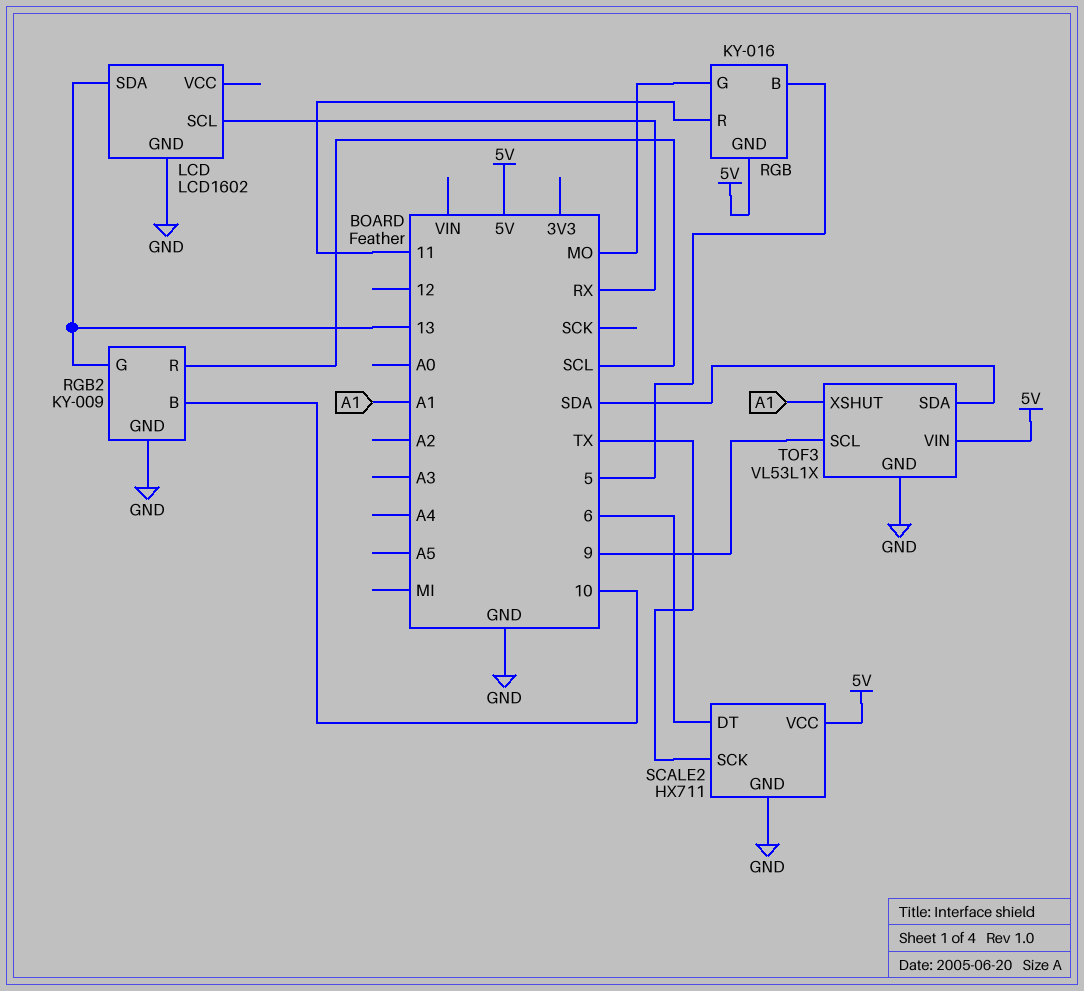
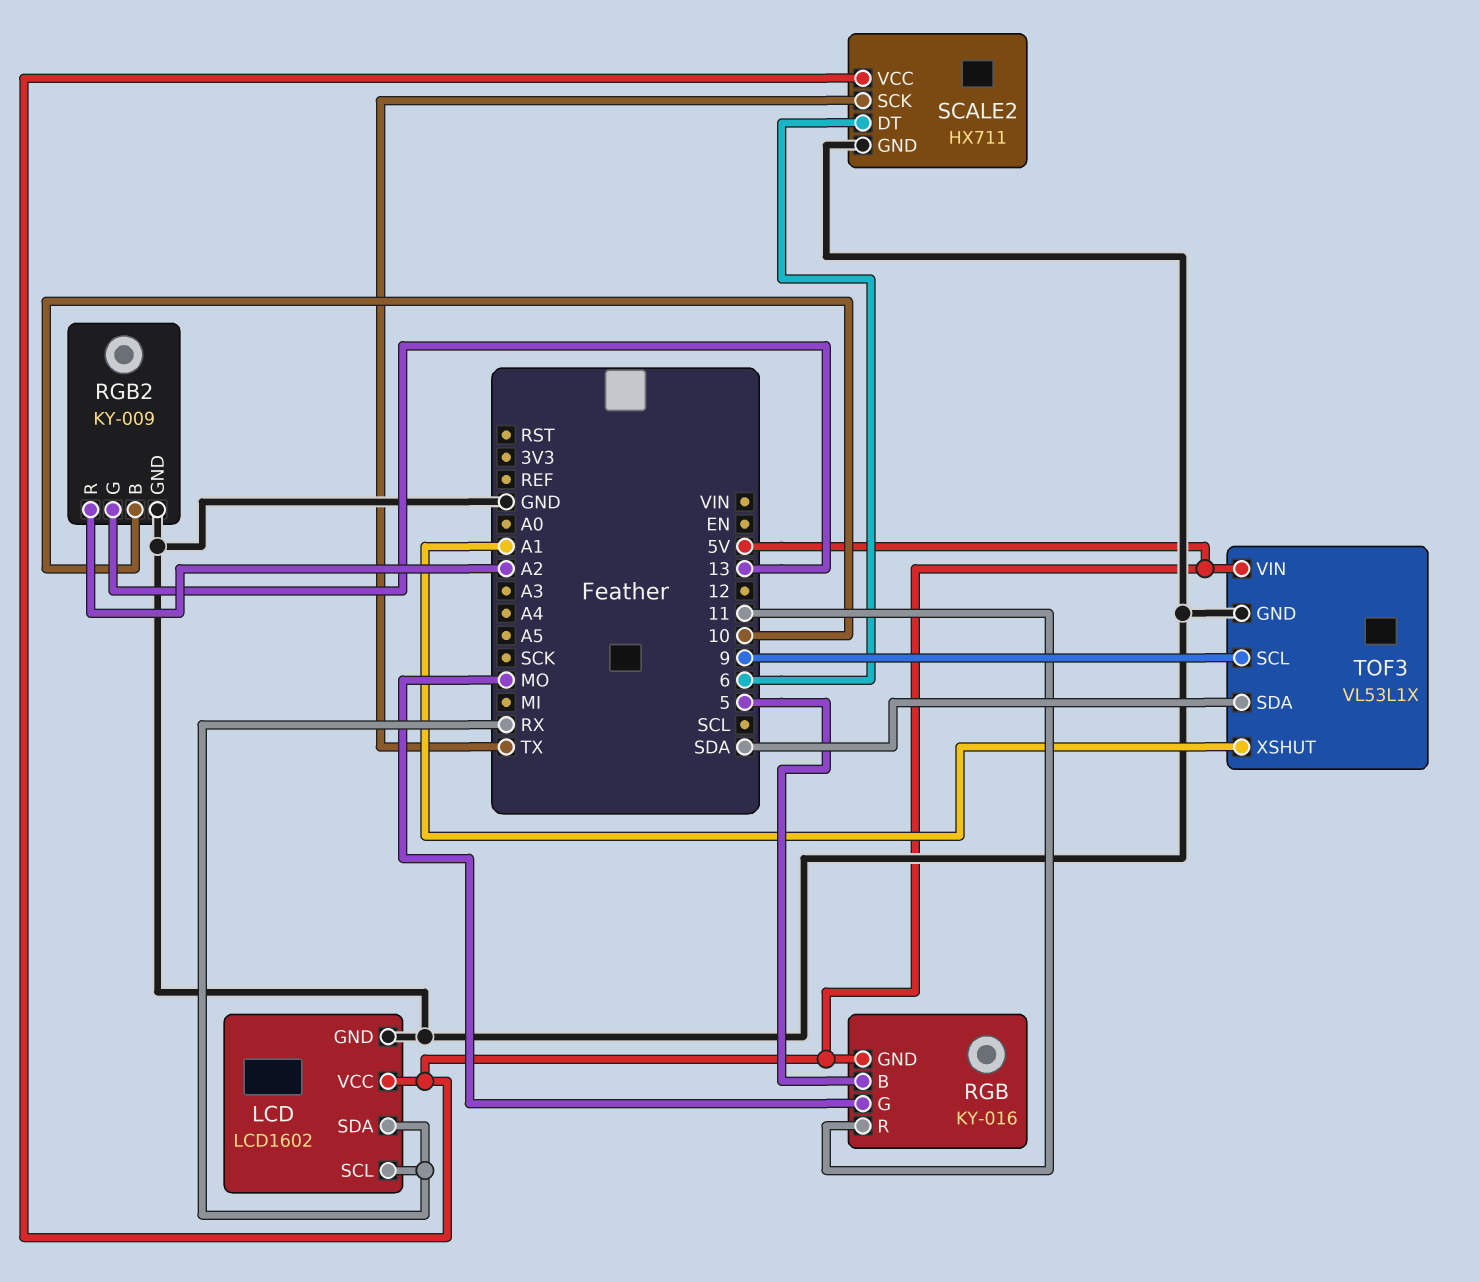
LCD pin SDA: 13 -> RX
LCD pin VCC: none -> 5V
RGB2 pin R: SCL -> A2

